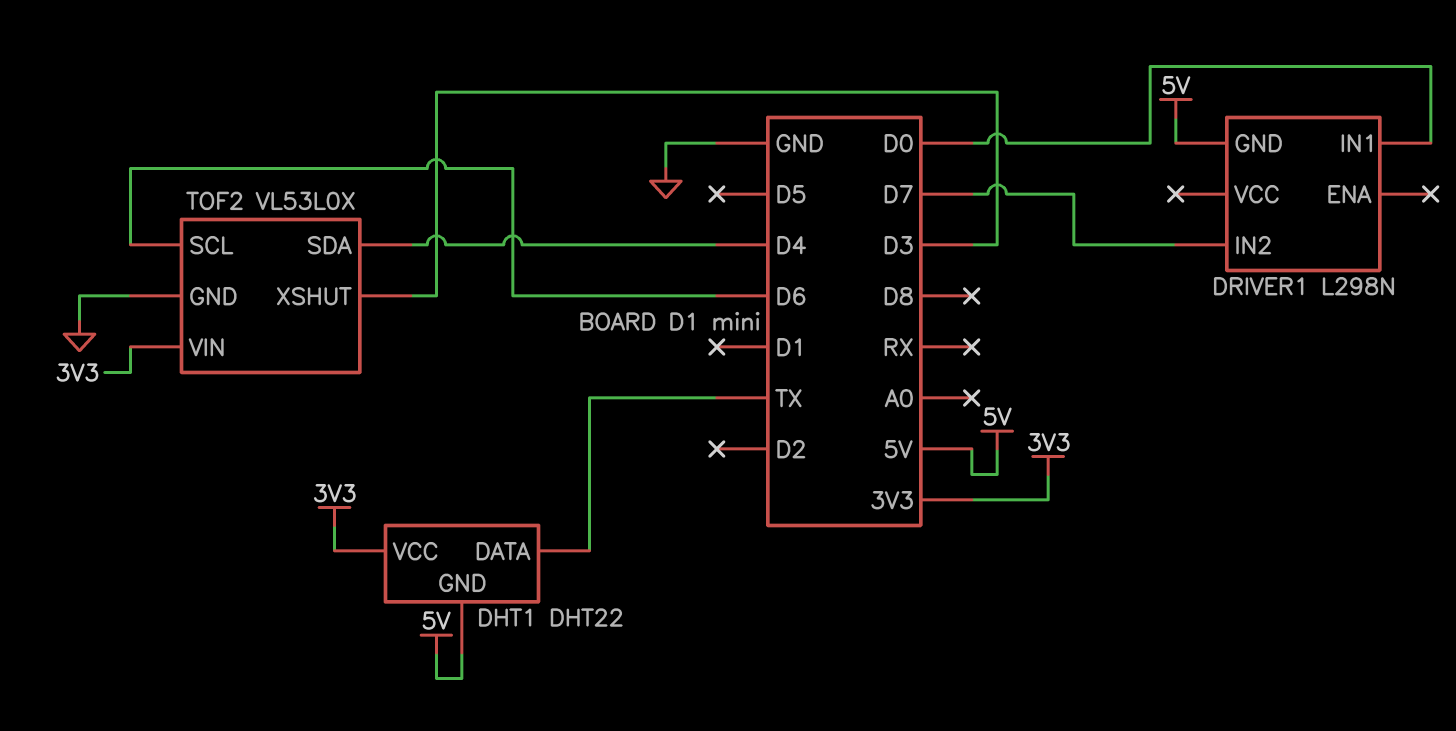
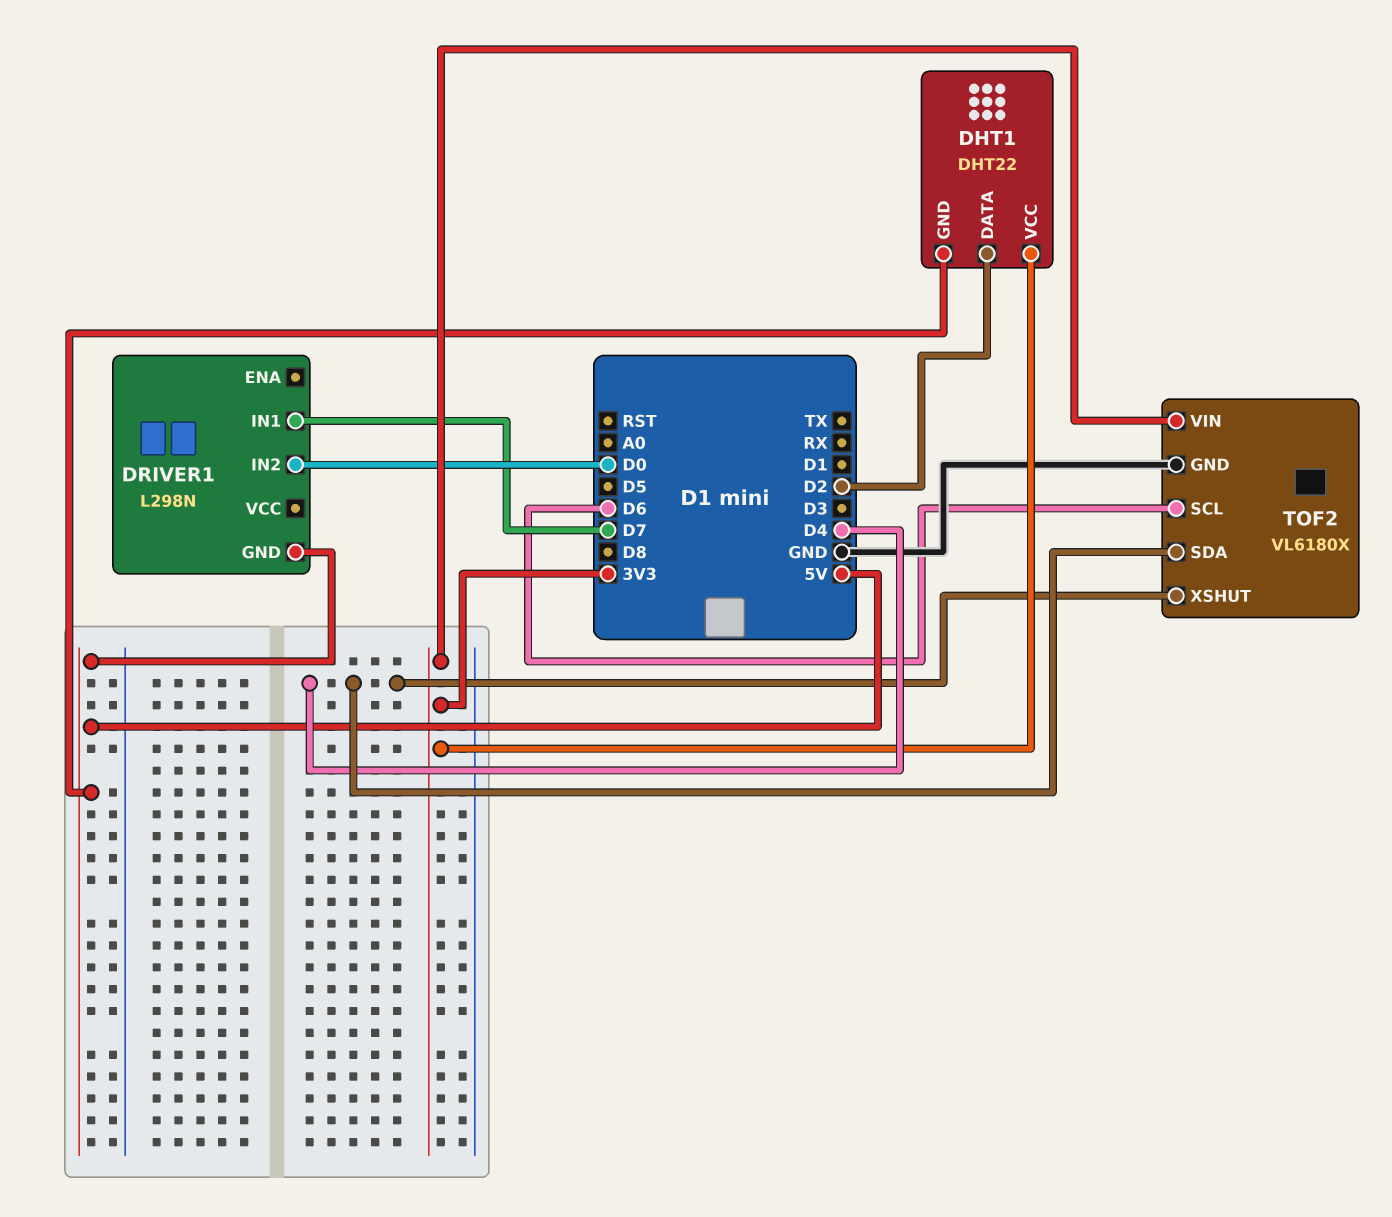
DHT1 pin DATA: TX -> D2
DRIVER1 pin IN1: D0 -> D7
DRIVER1 pin IN2: D7 -> D0
TOF2: VL53L0X -> VL6180X
TOF2 pin XSHUT: D3 -> D4

